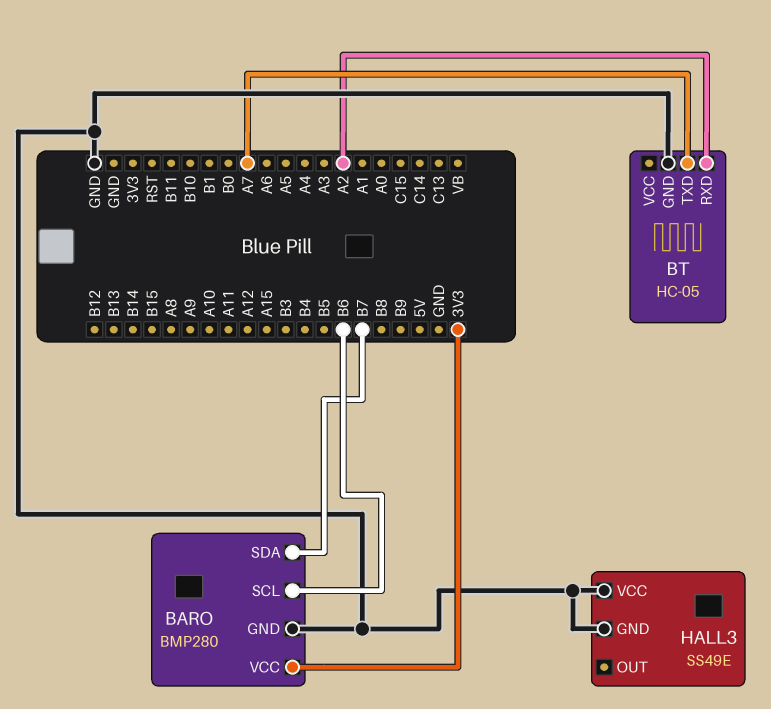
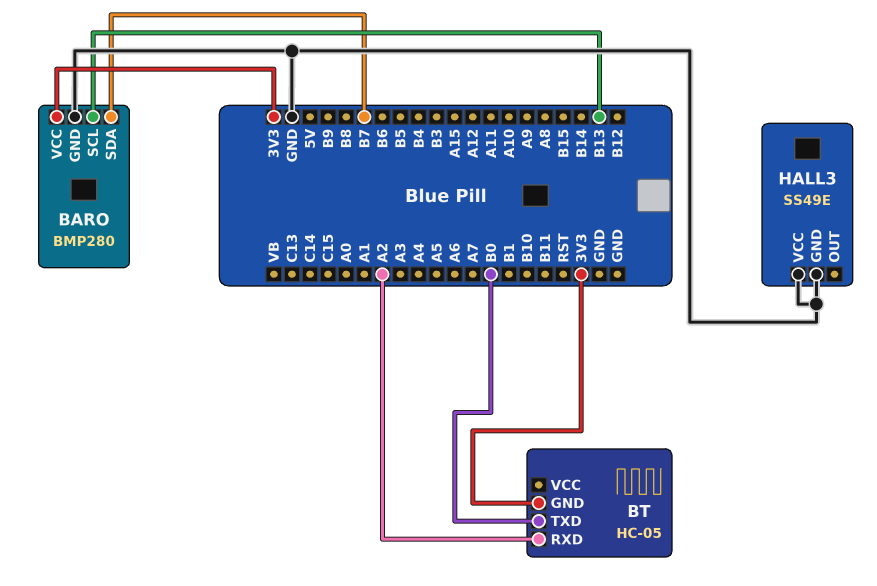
BARO pin SCL: B6 -> B13
BT pin GND: GND -> 3V3
BT pin TXD: A7 -> B0

